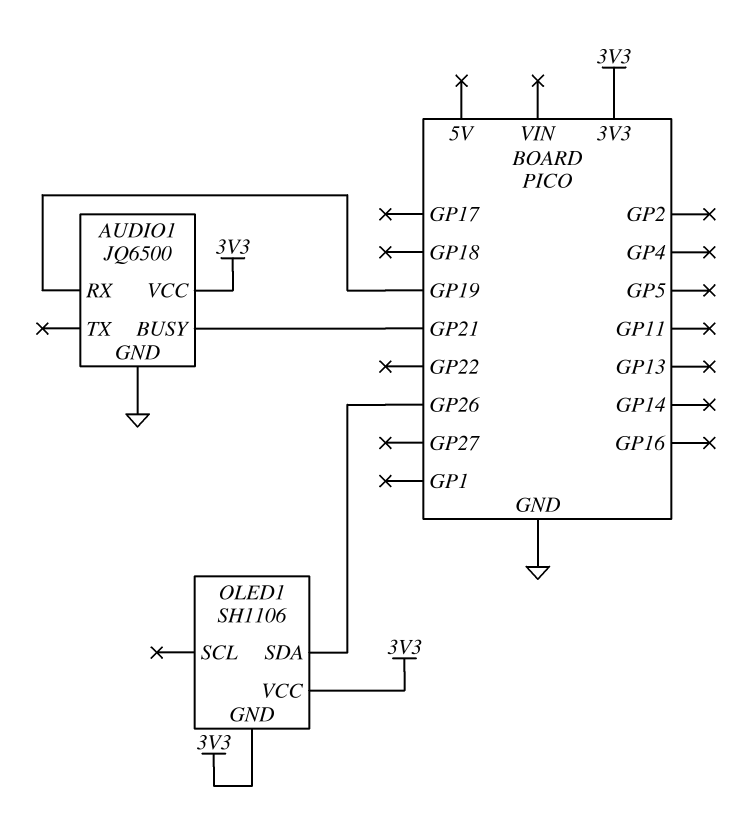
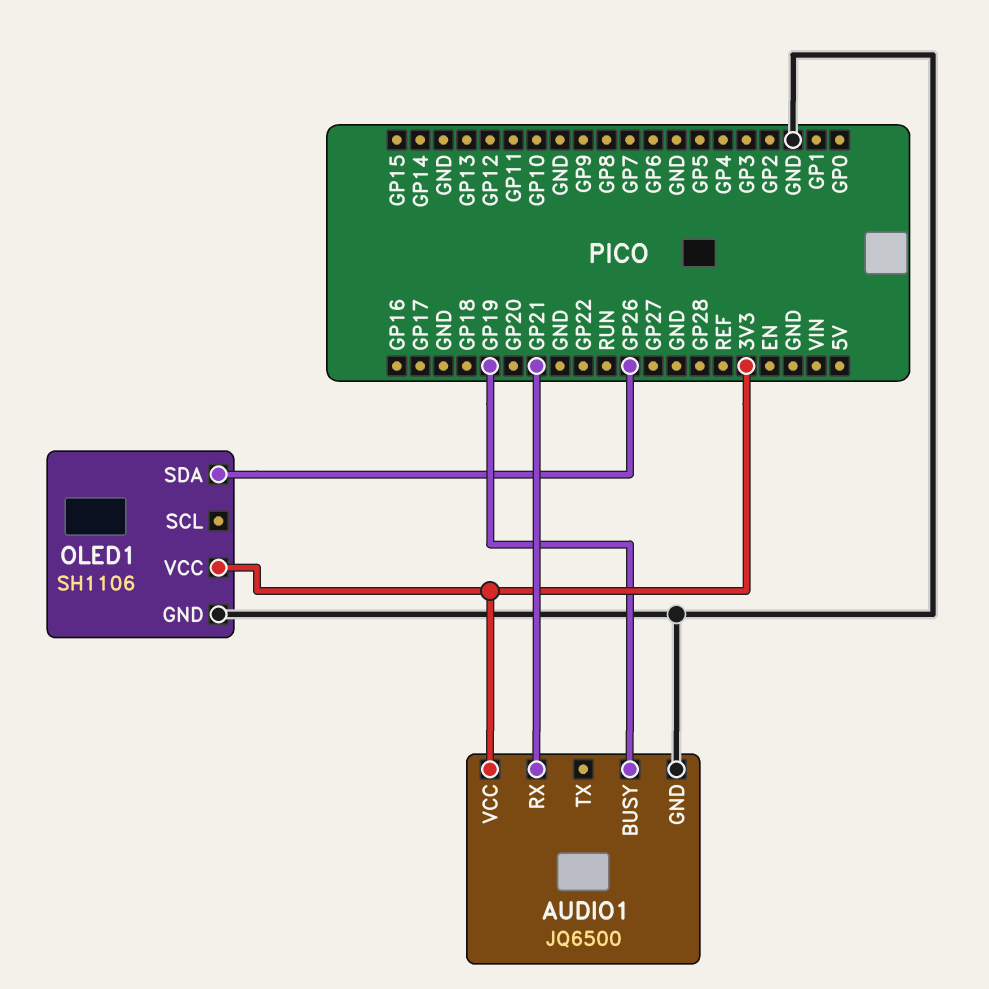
AUDIO1 pin BUSY: GP21 -> GP19
AUDIO1 pin RX: GP19 -> GP21
OLED1 pin GND: 3V3 -> GND

